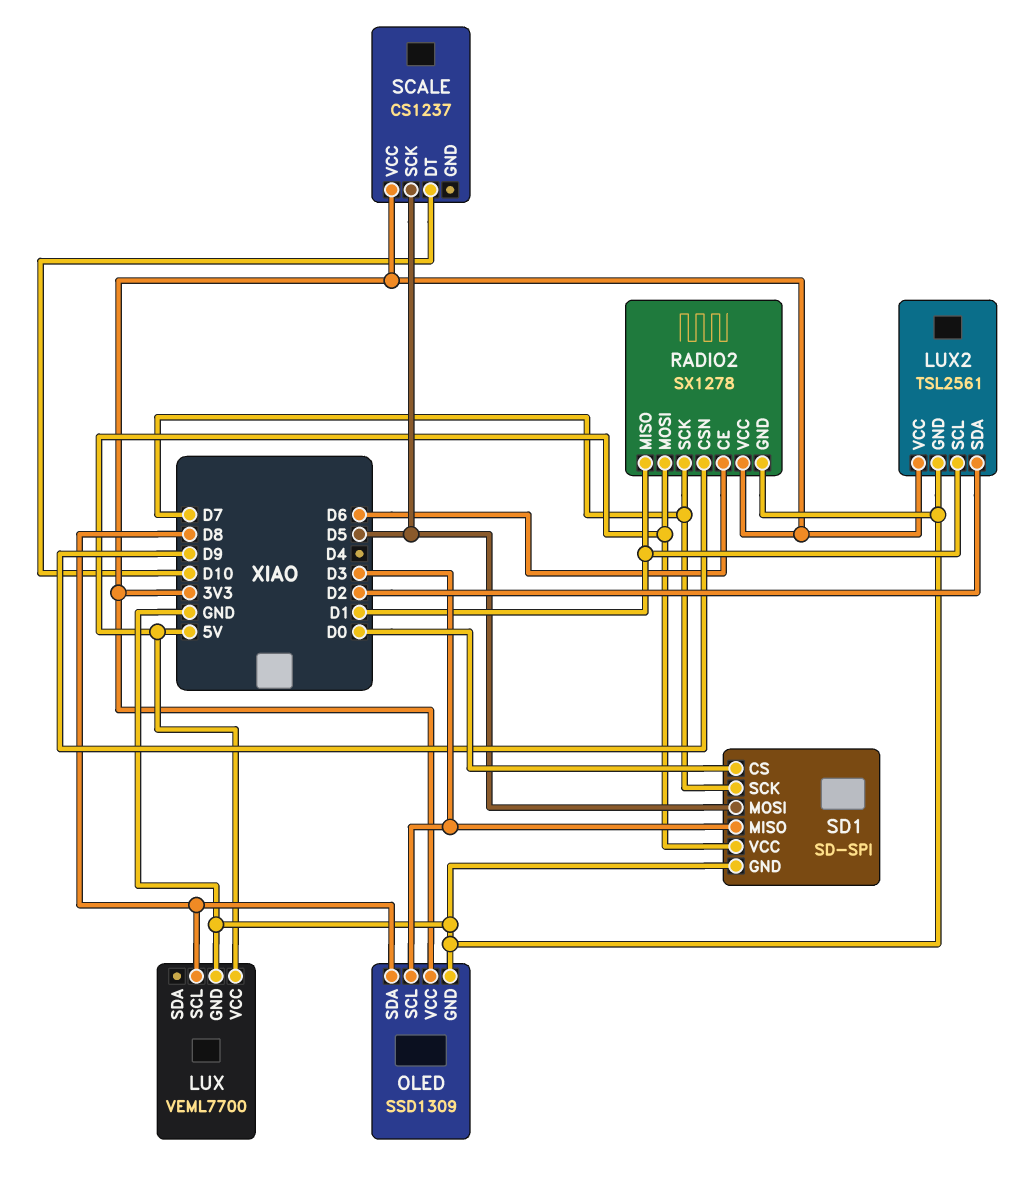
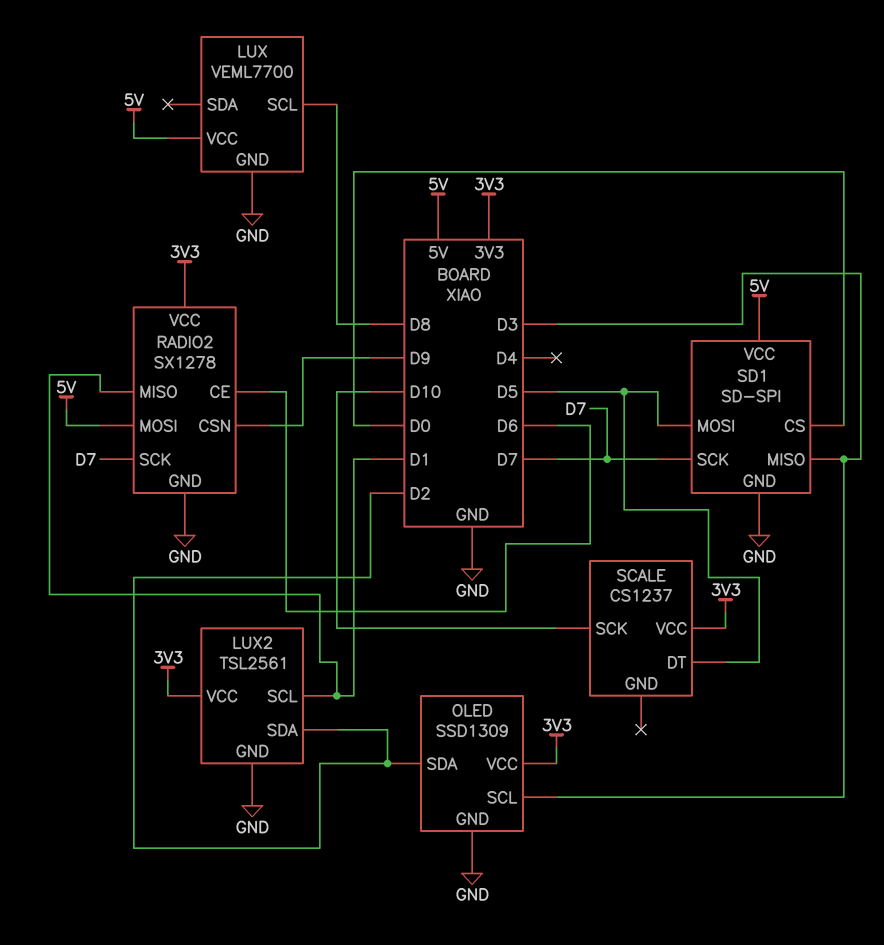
OLED pin SDA: D8 -> D2
SCALE pin DT: D10 -> D5
SCALE pin SCK: D5 -> D10

